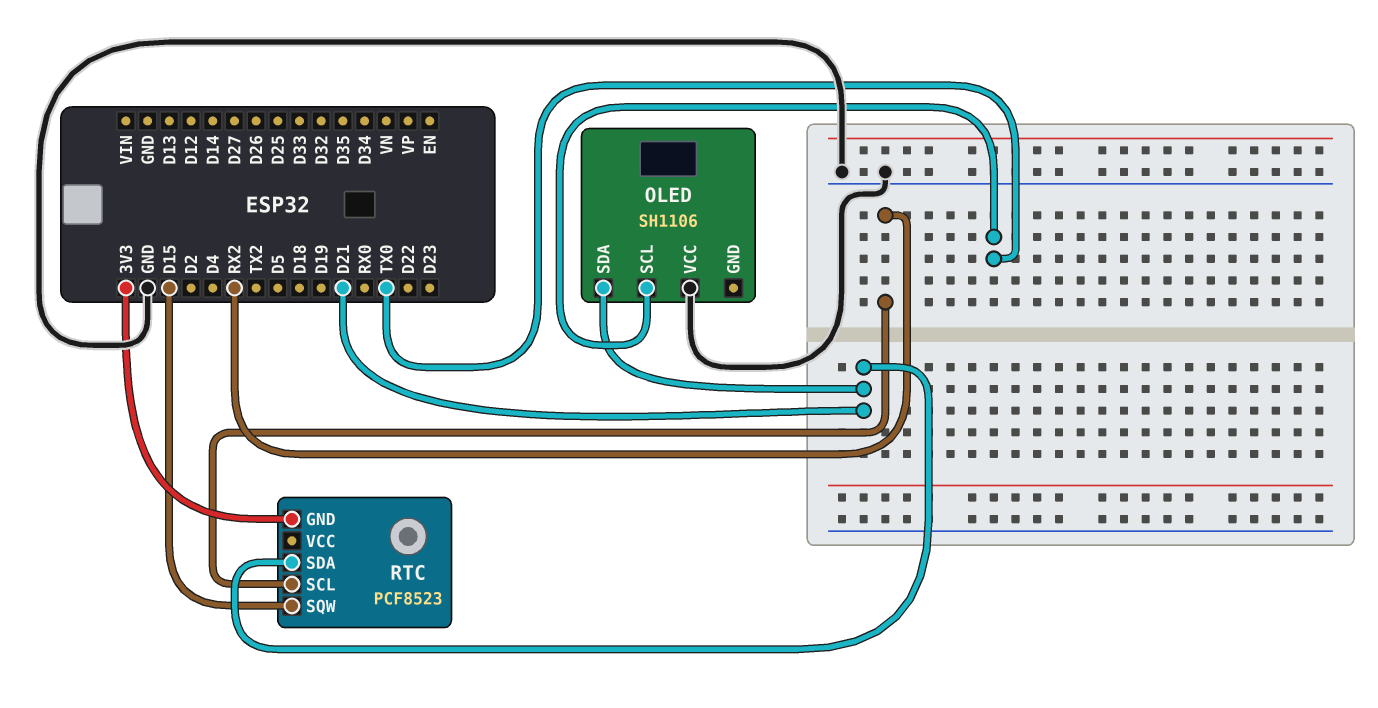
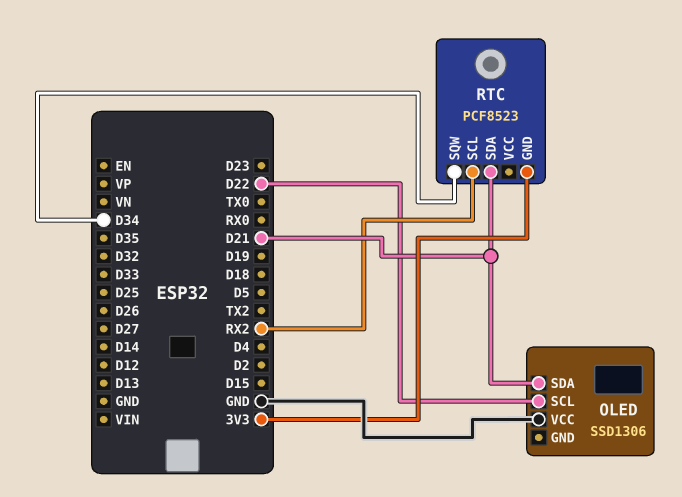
OLED: SH1106 -> SSD1306
OLED pin SCL: TX0 -> D22
RTC pin SQW: D15 -> D34

